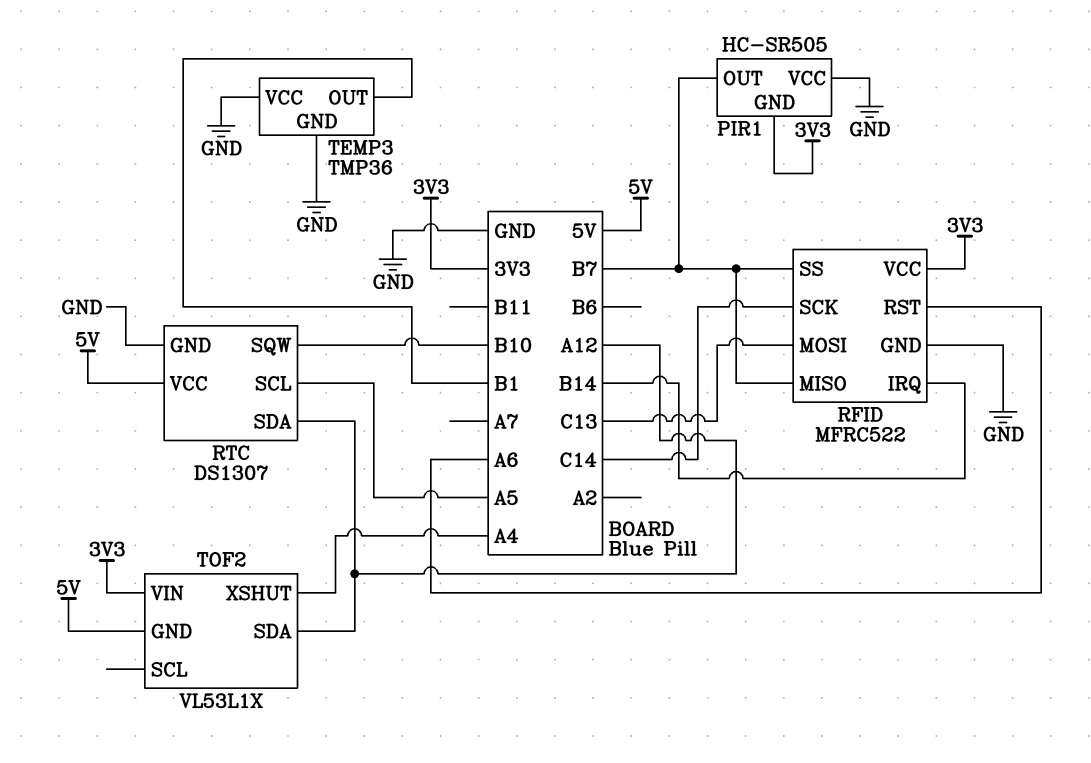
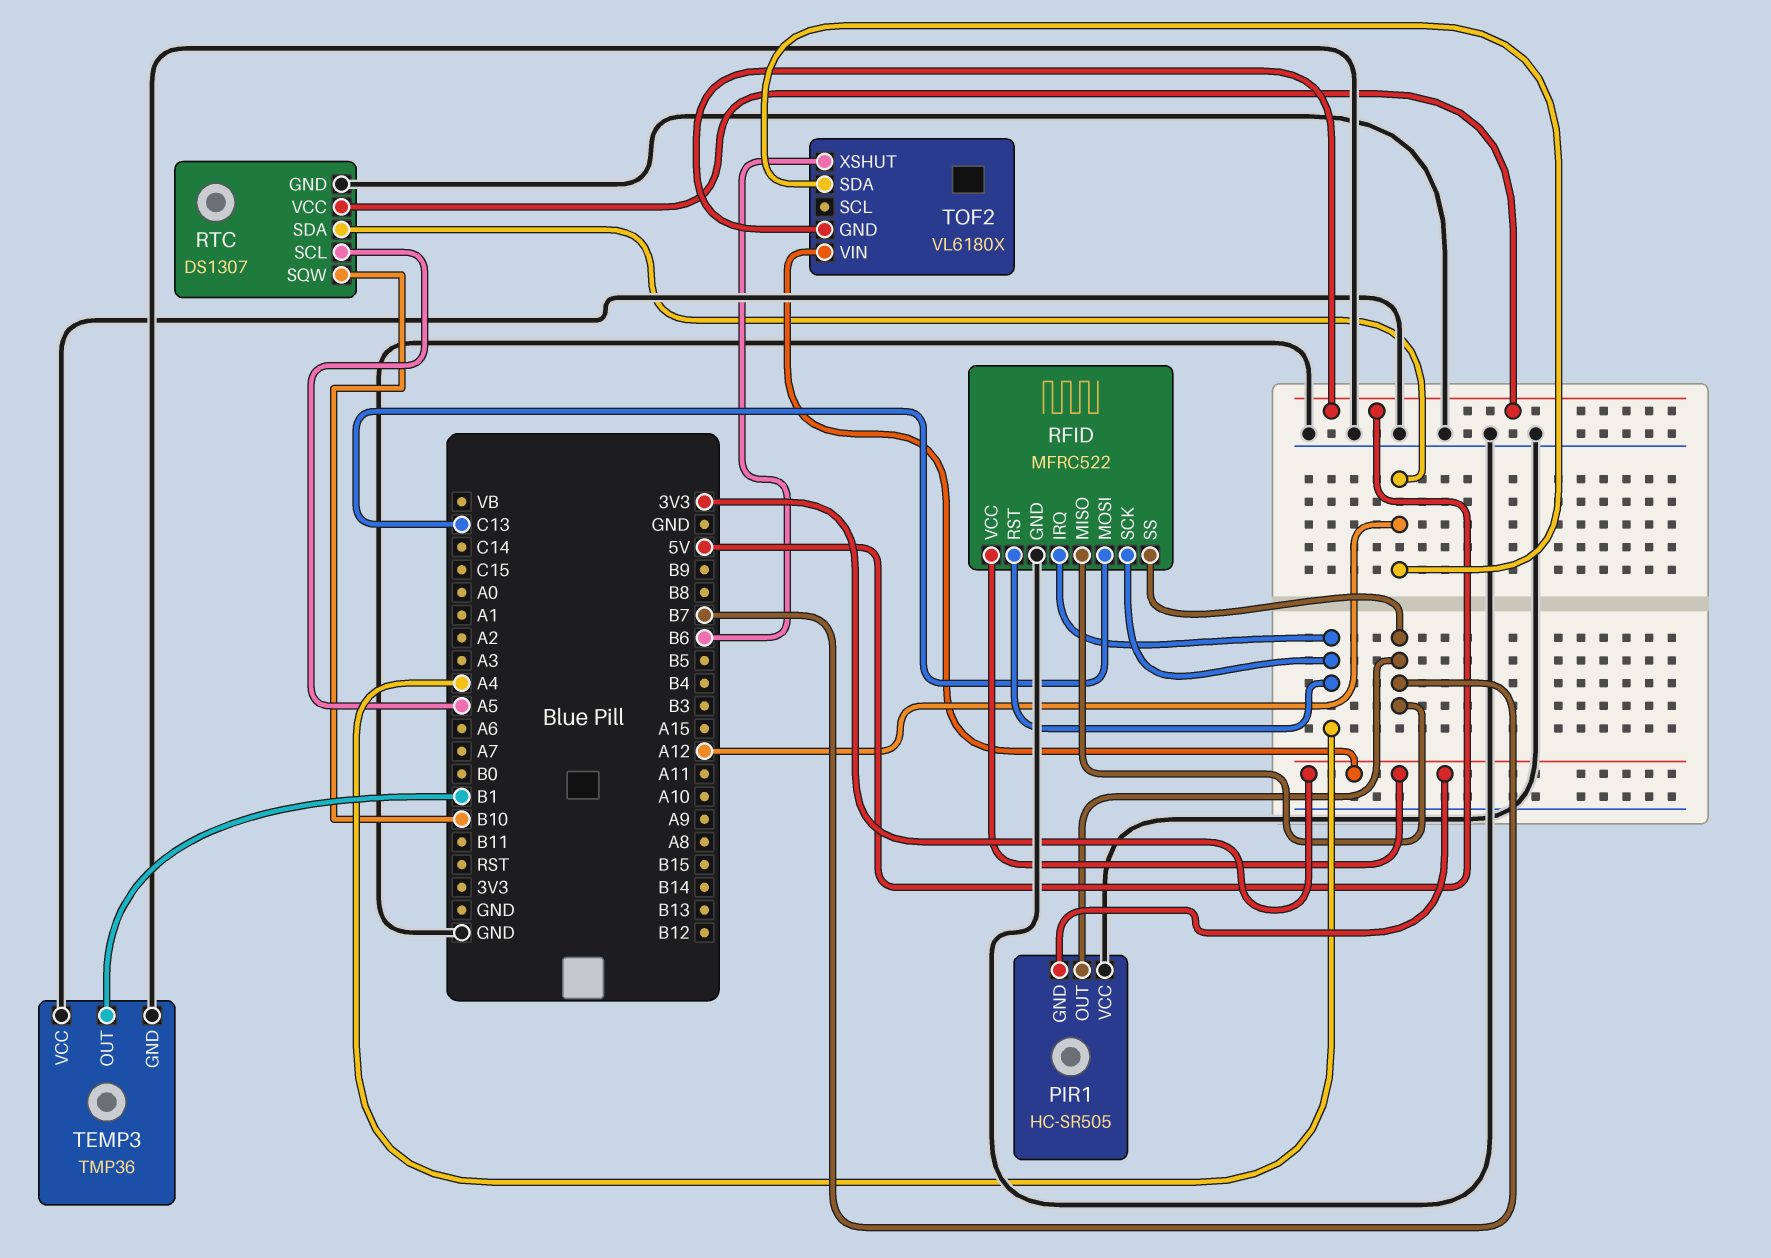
RFID pin IRQ: B14 -> A4
RFID pin RST: A6 -> A4
RFID pin SCK: C14 -> A4
TOF2: VL53L1X -> VL6180X
TOF2 pin XSHUT: A4 -> B6

